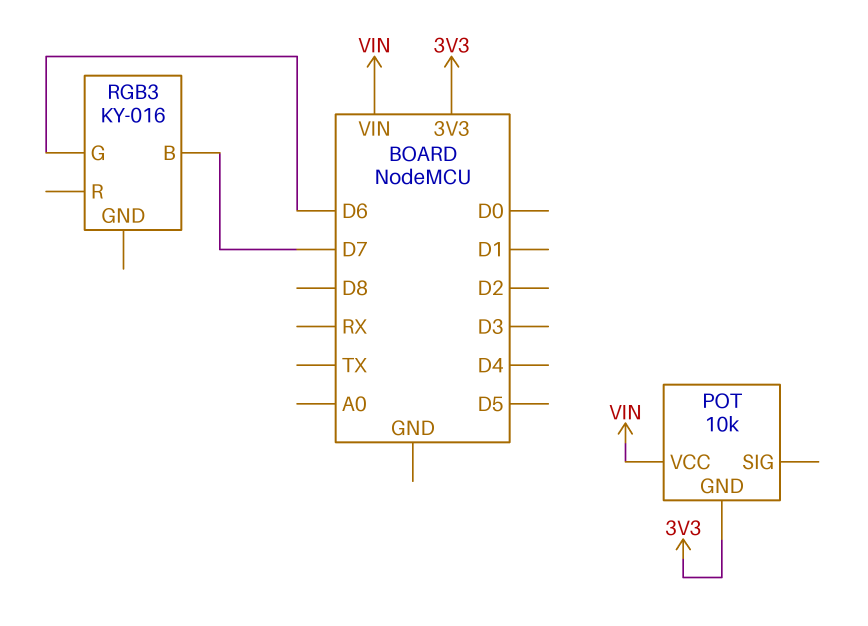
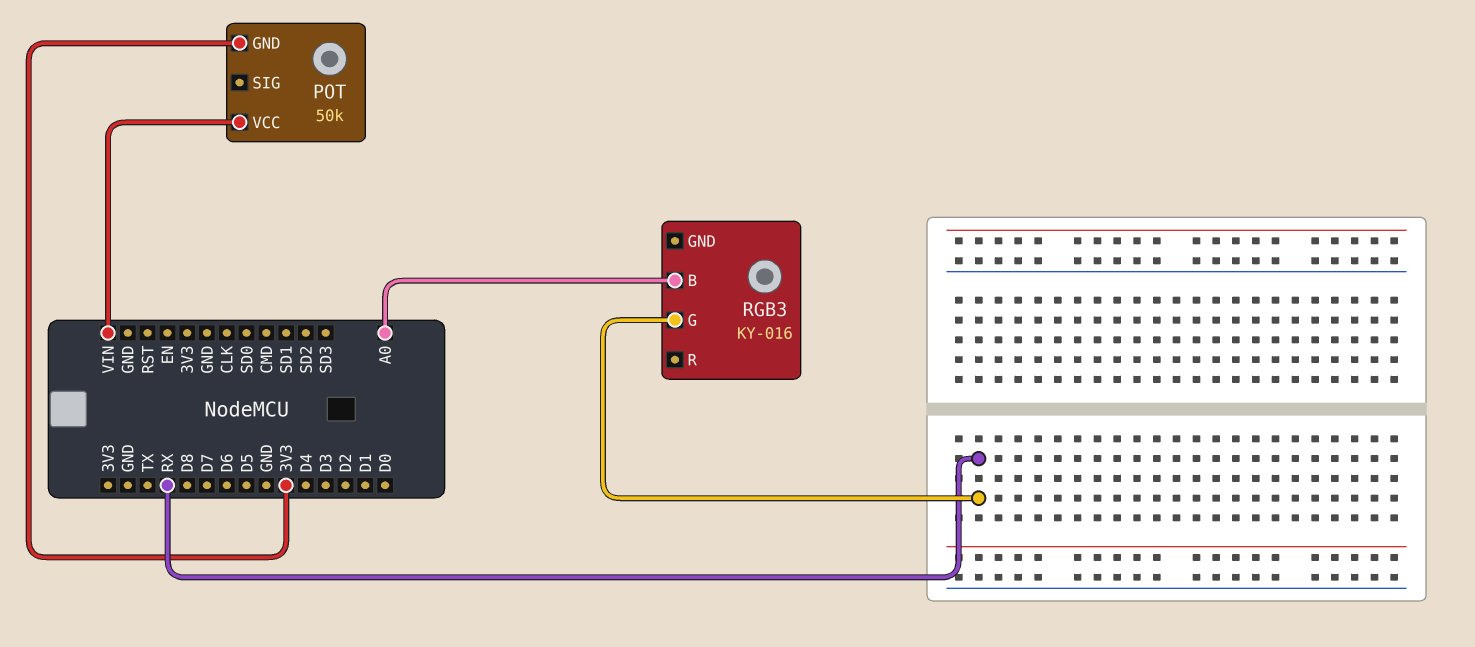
POT: 10k -> 50k
RGB3 pin B: D7 -> A0
RGB3 pin G: D6 -> RX

